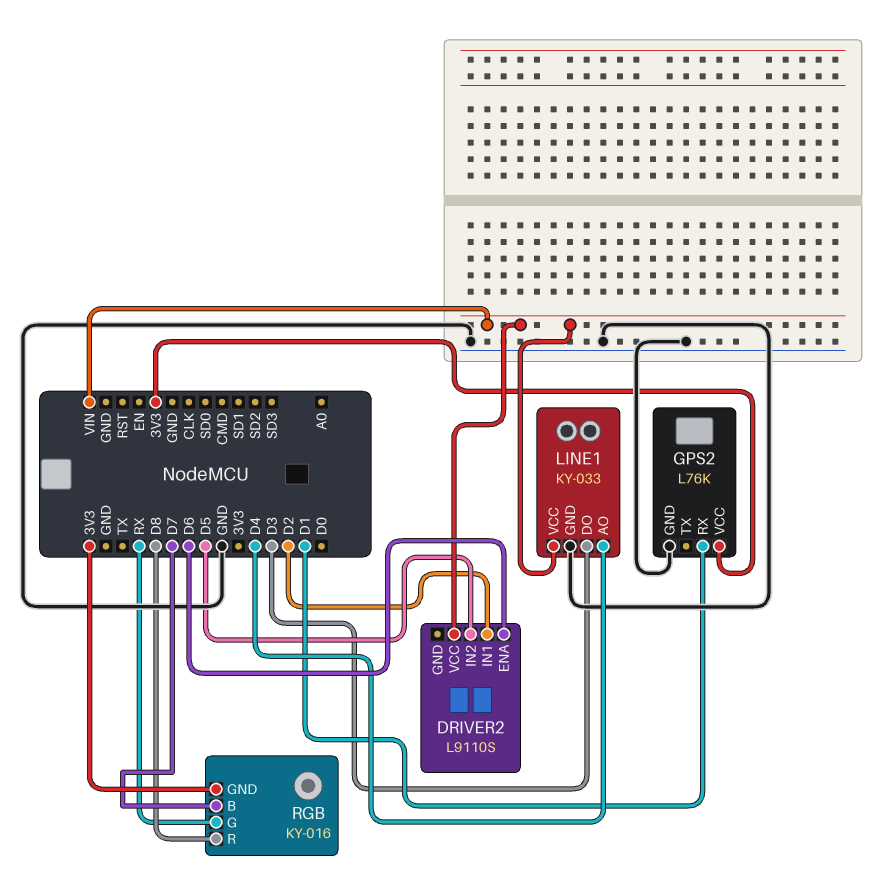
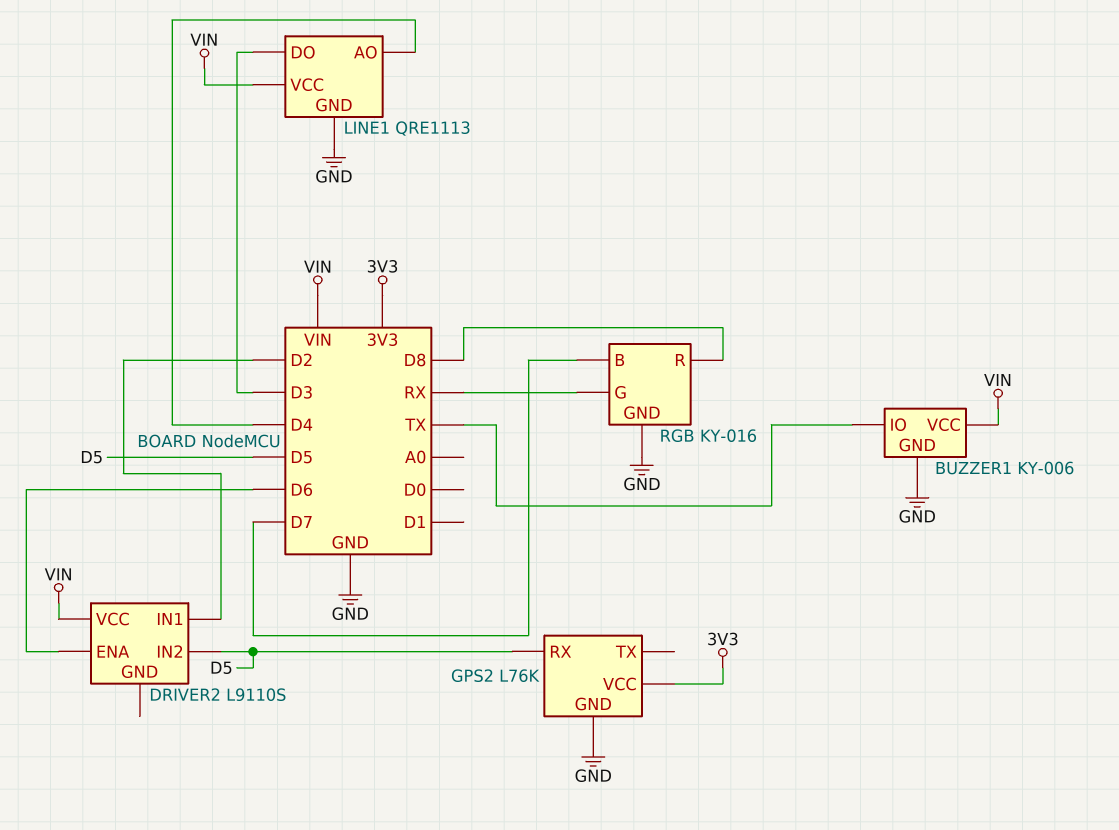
BUZZER1: none -> KY-006
BUZZER1 pin GND: none -> GND
BUZZER1 pin IO: none -> TX
BUZZER1 pin VCC: none -> VIN
GPS2 pin RX: D1 -> D5
LINE1: KY-033 -> QRE1113
RGB pin GND: 3V3 -> GND

